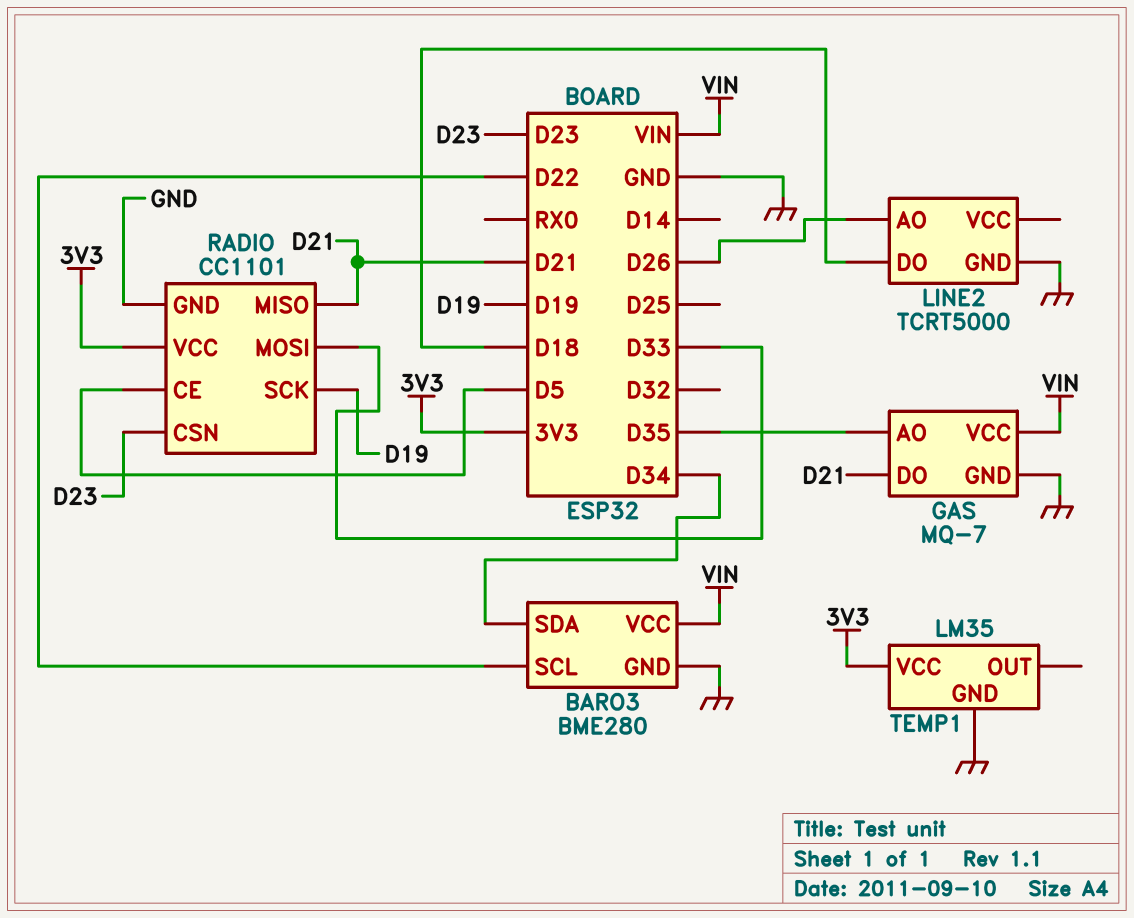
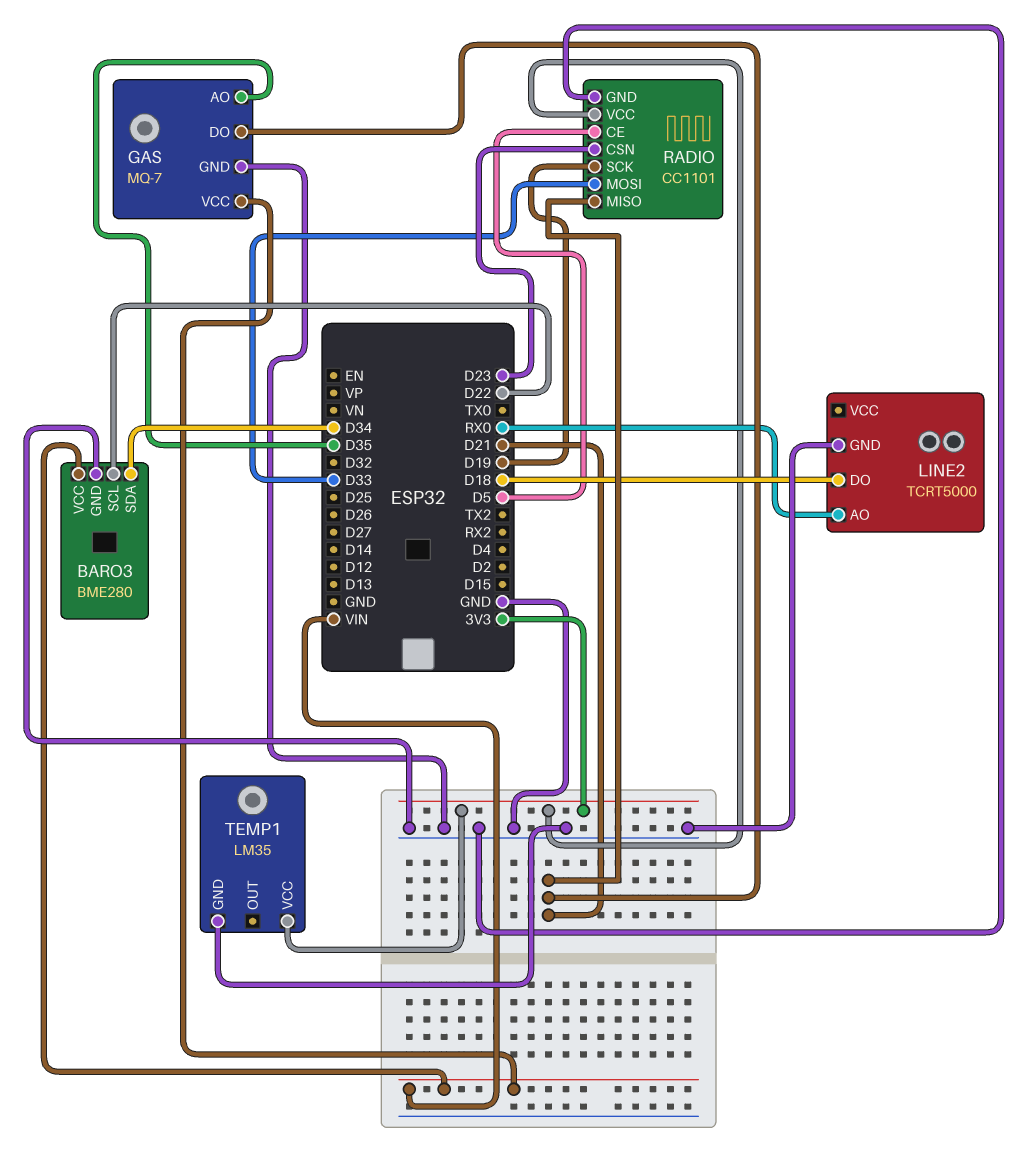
LINE2 pin AO: D26 -> RX0

